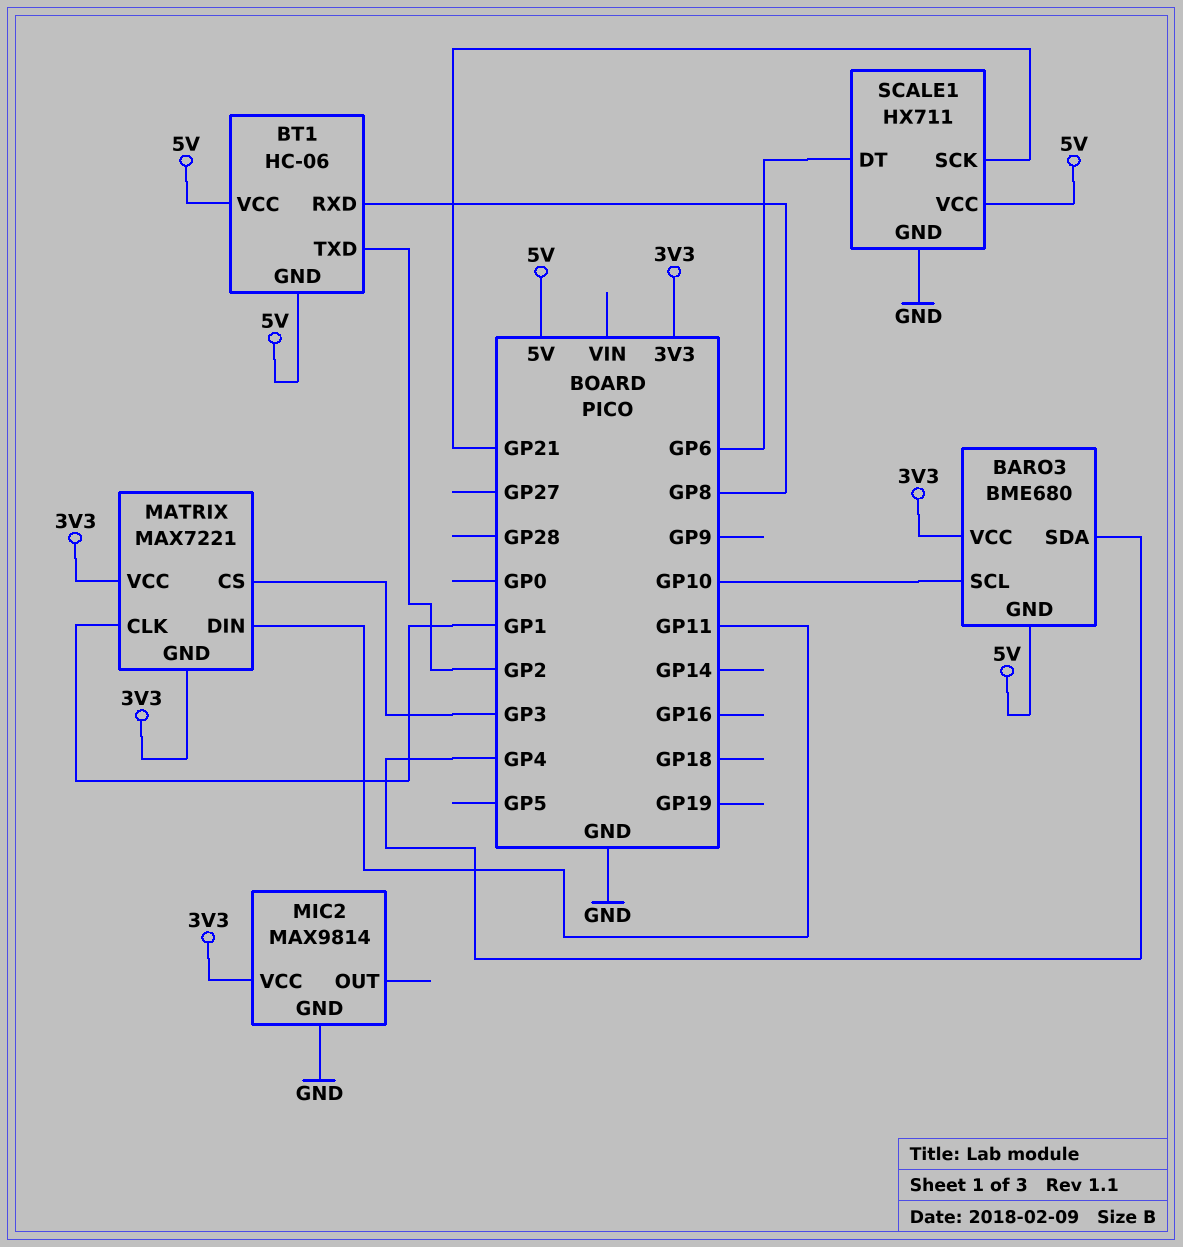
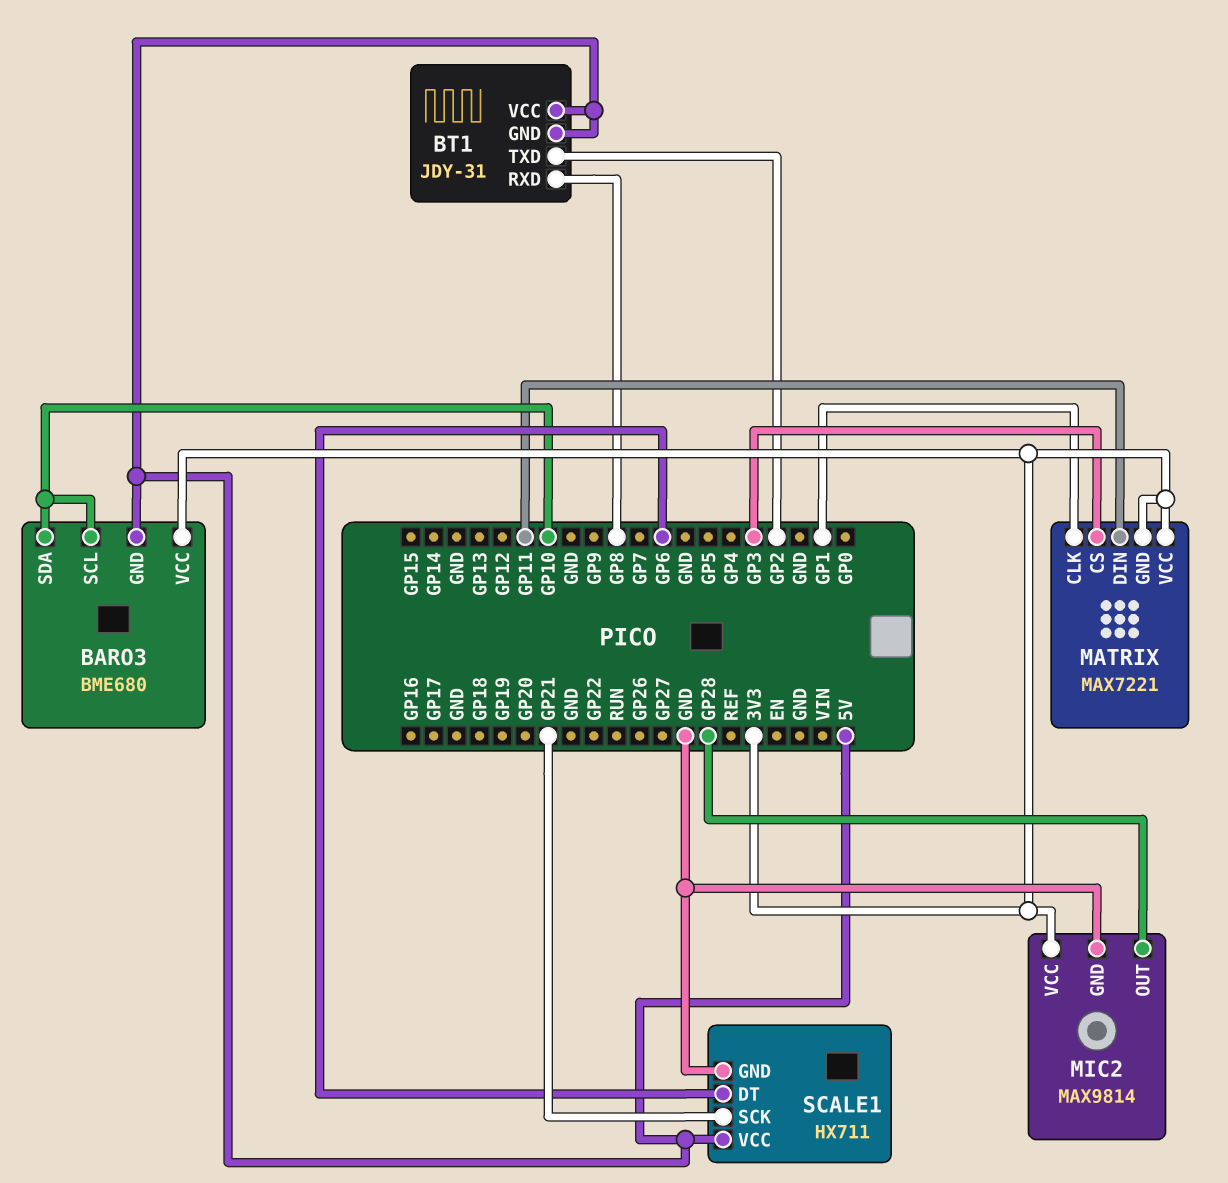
BARO3 pin SDA: GP4 -> GP10
BT1: HC-06 -> JDY-31
MIC2 pin OUT: none -> GP28

